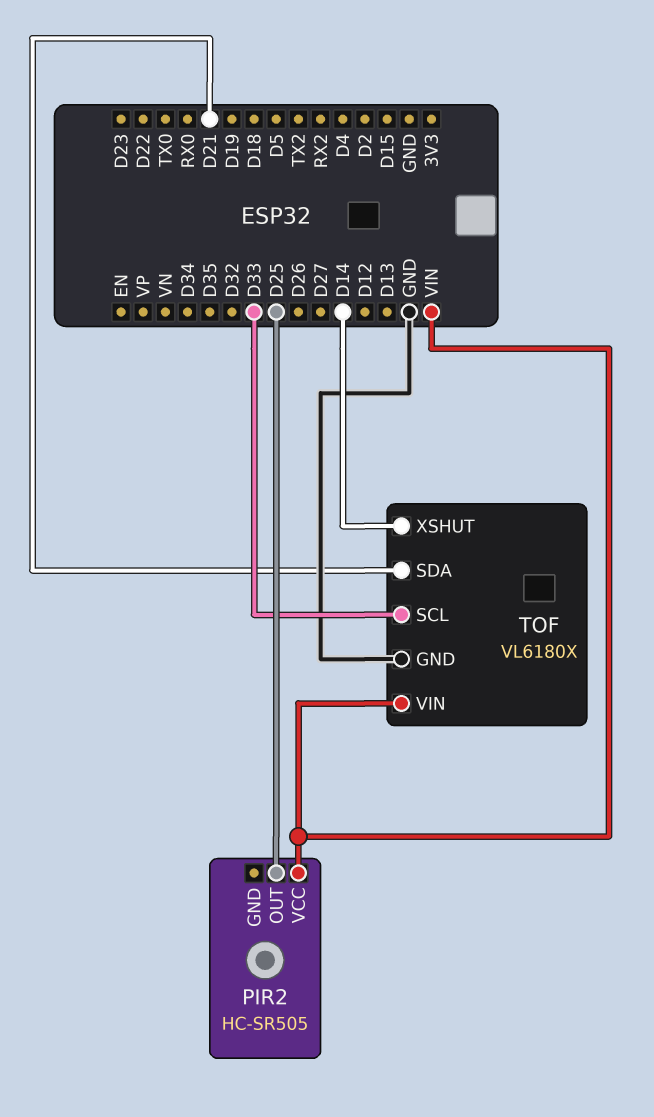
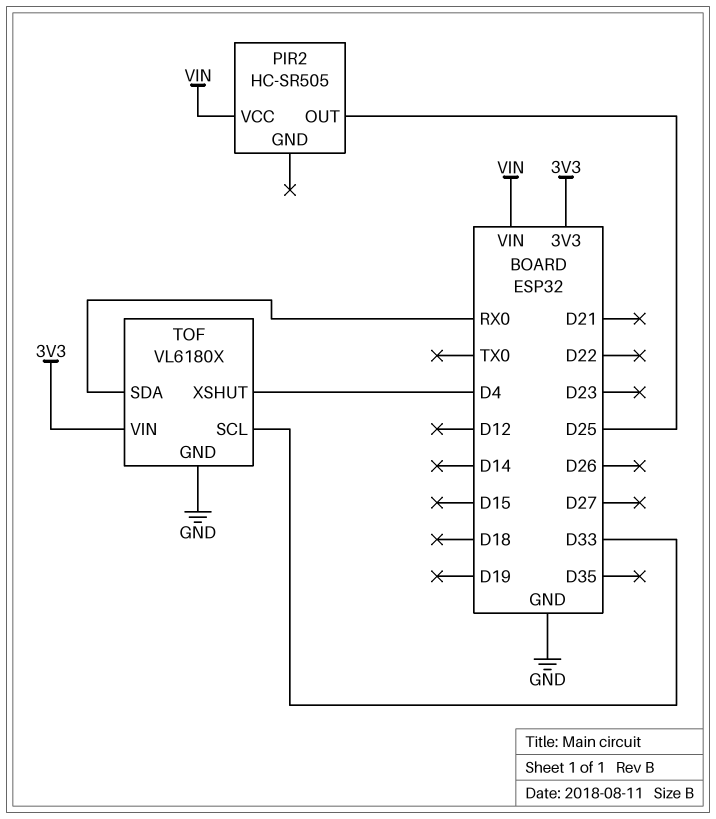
TOF pin SDA: D21 -> RX0
TOF pin VIN: VIN -> 3V3
TOF pin XSHUT: D14 -> D4

